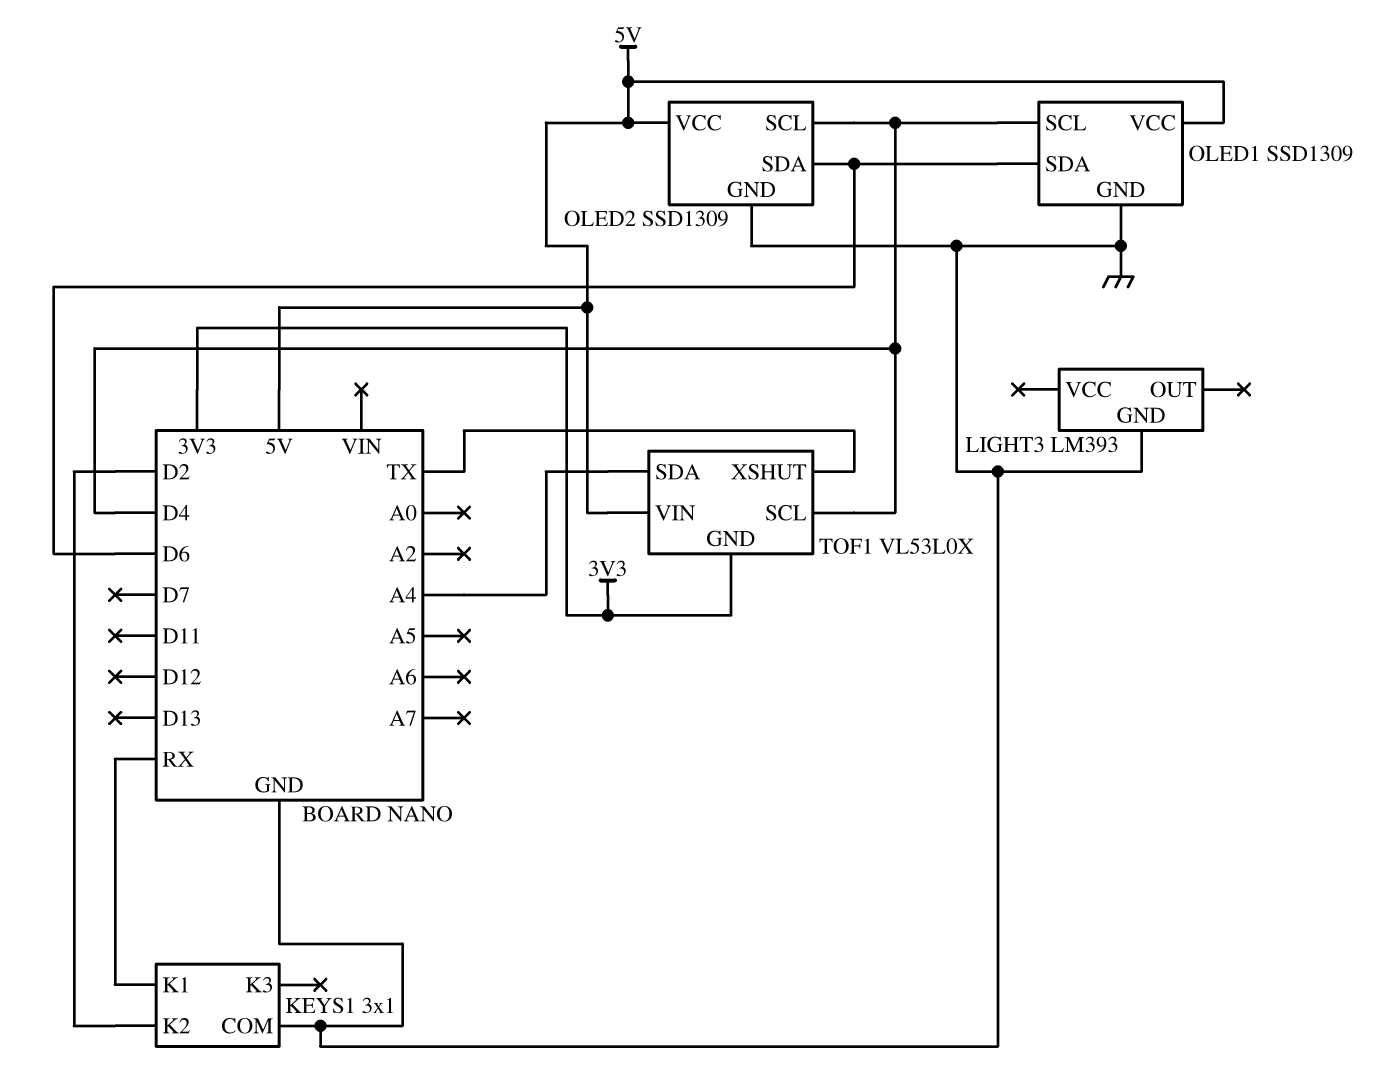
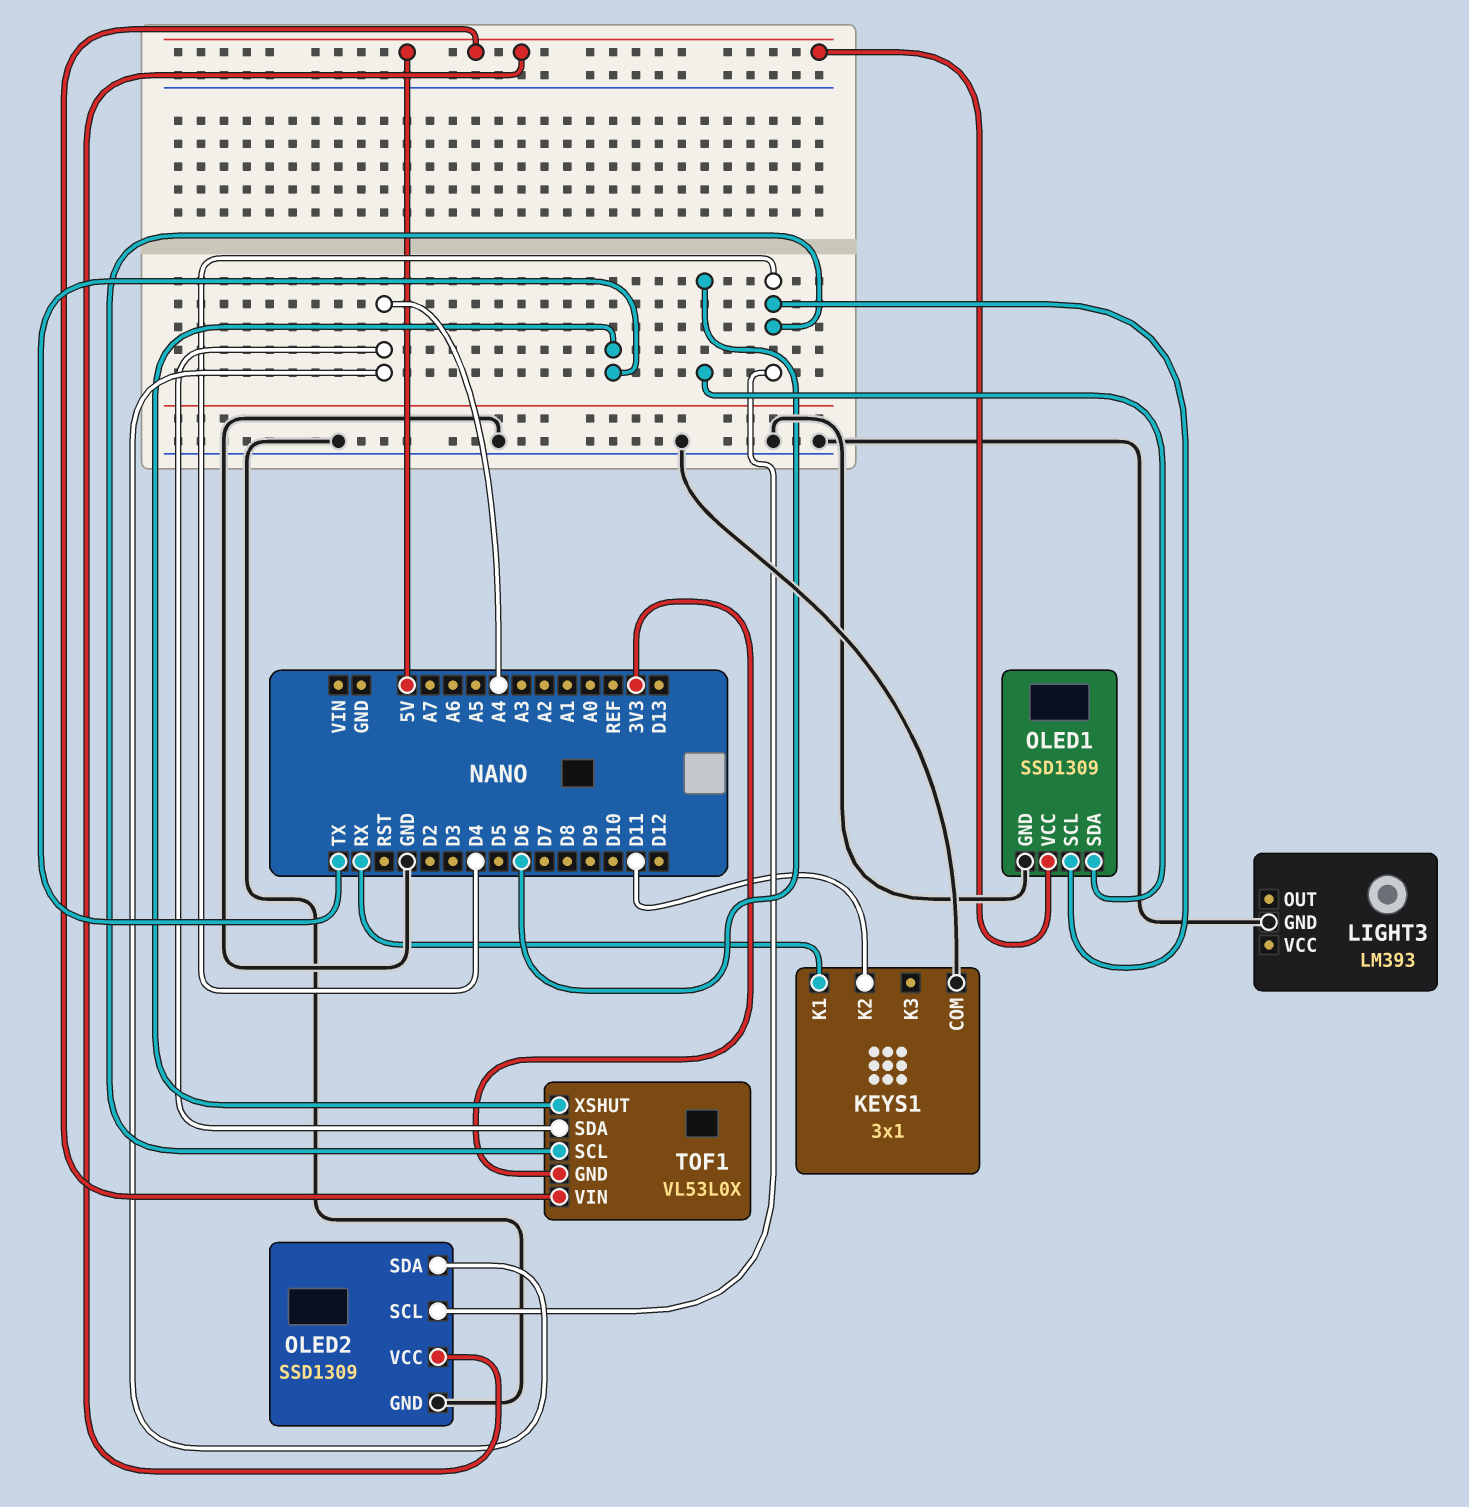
KEYS1 pin K2: D2 -> D11
OLED2 pin SDA: D6 -> A4

